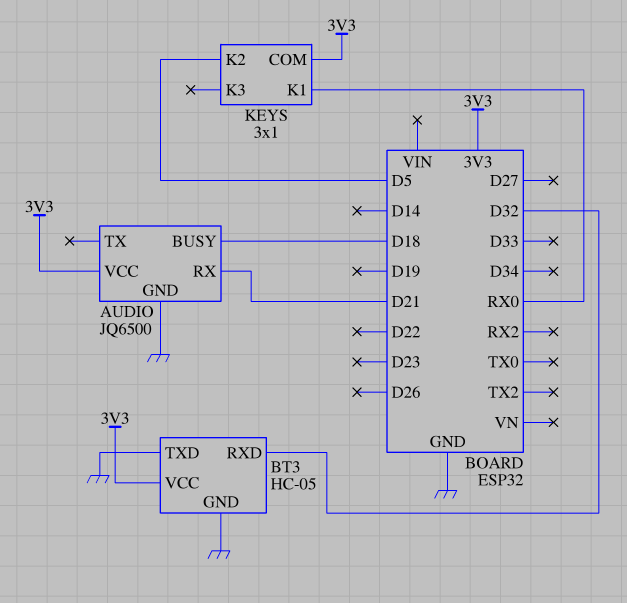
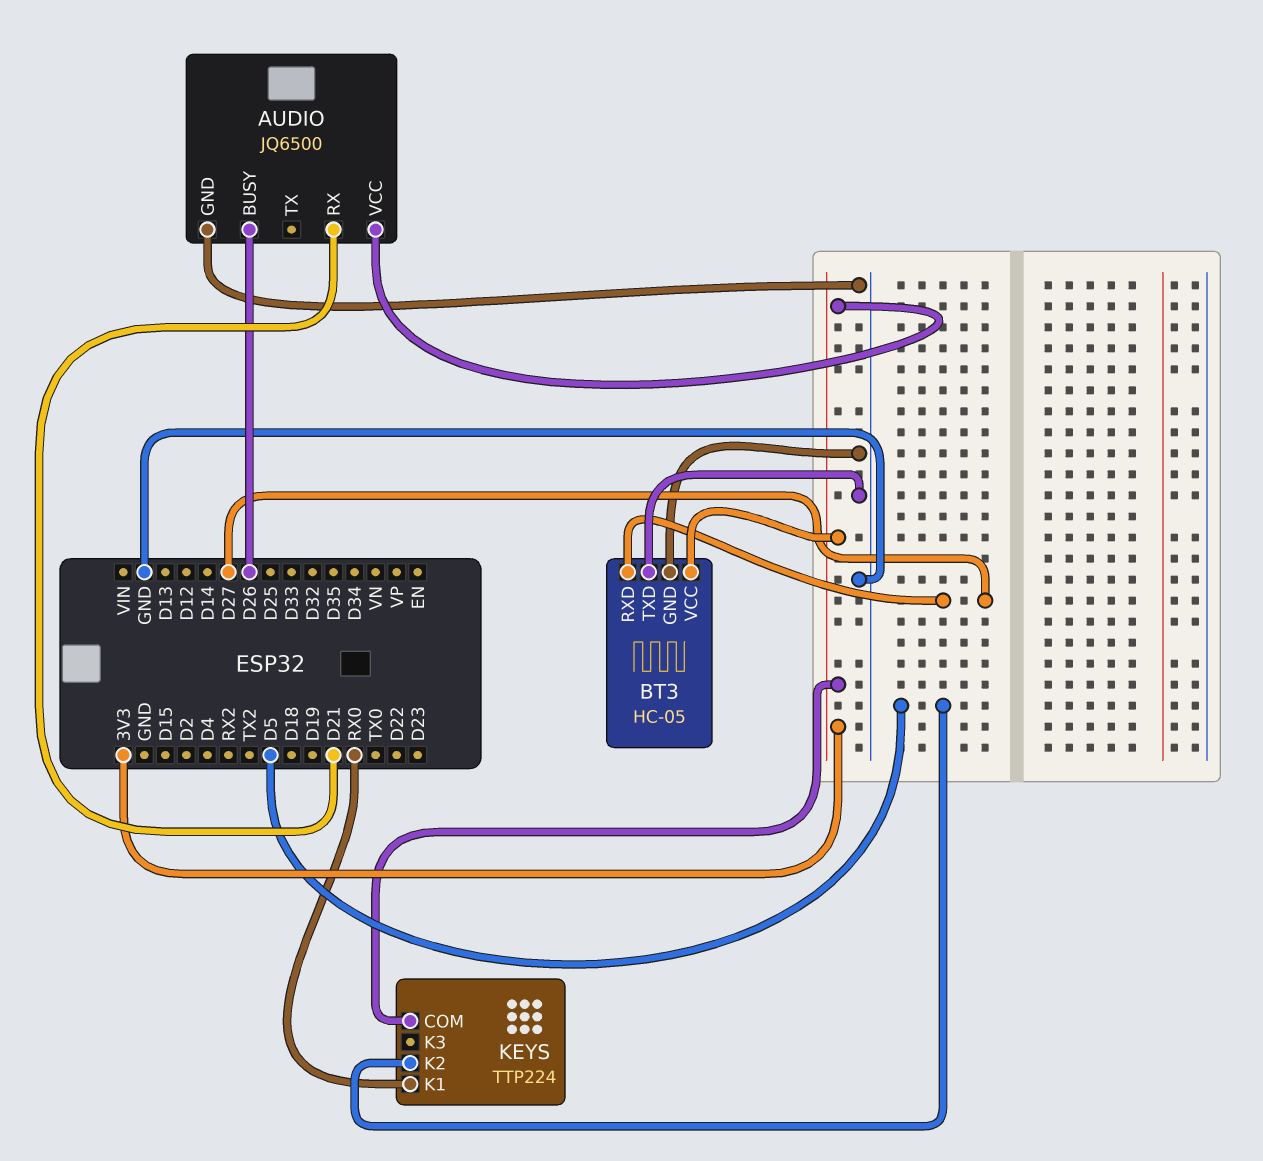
AUDIO pin BUSY: D18 -> D26
BT3 pin RXD: D32 -> D27
KEYS: 3x1 -> TTP224

